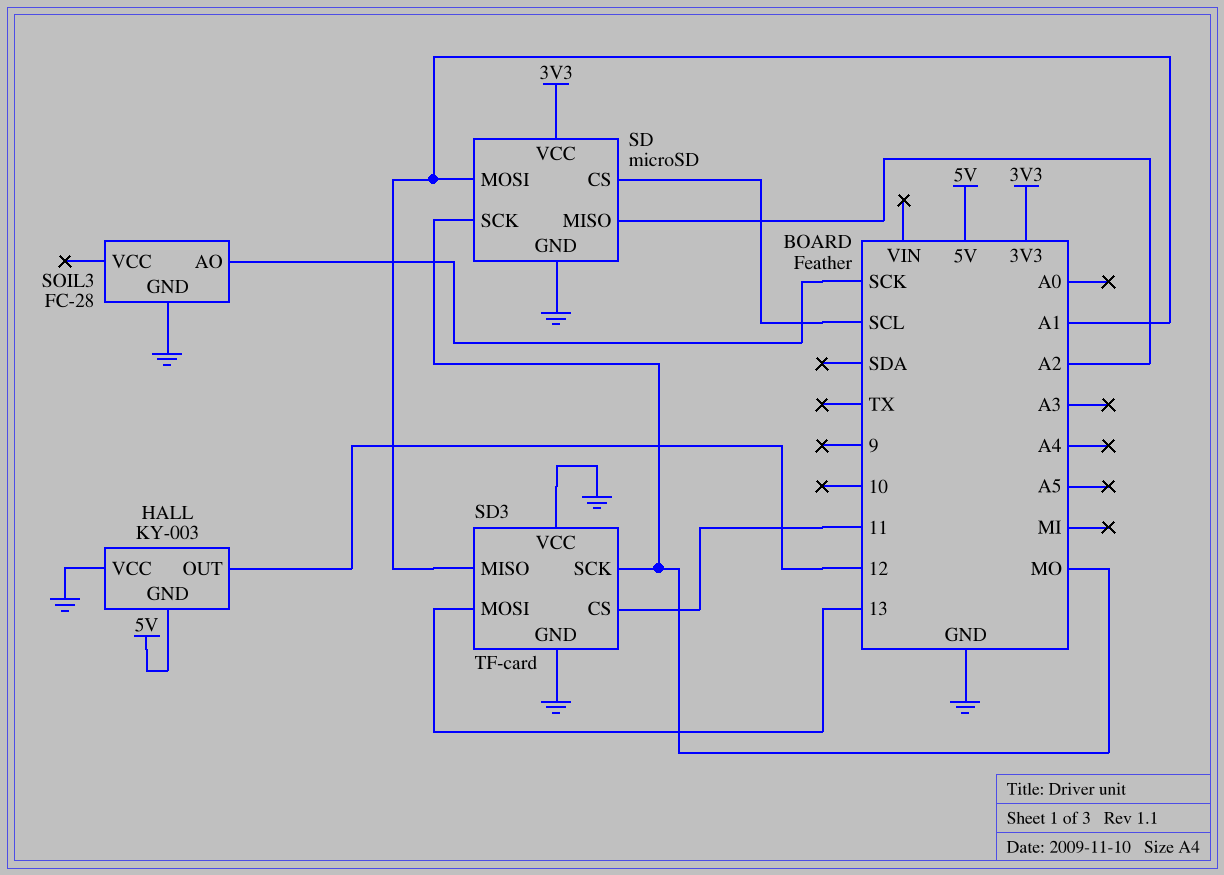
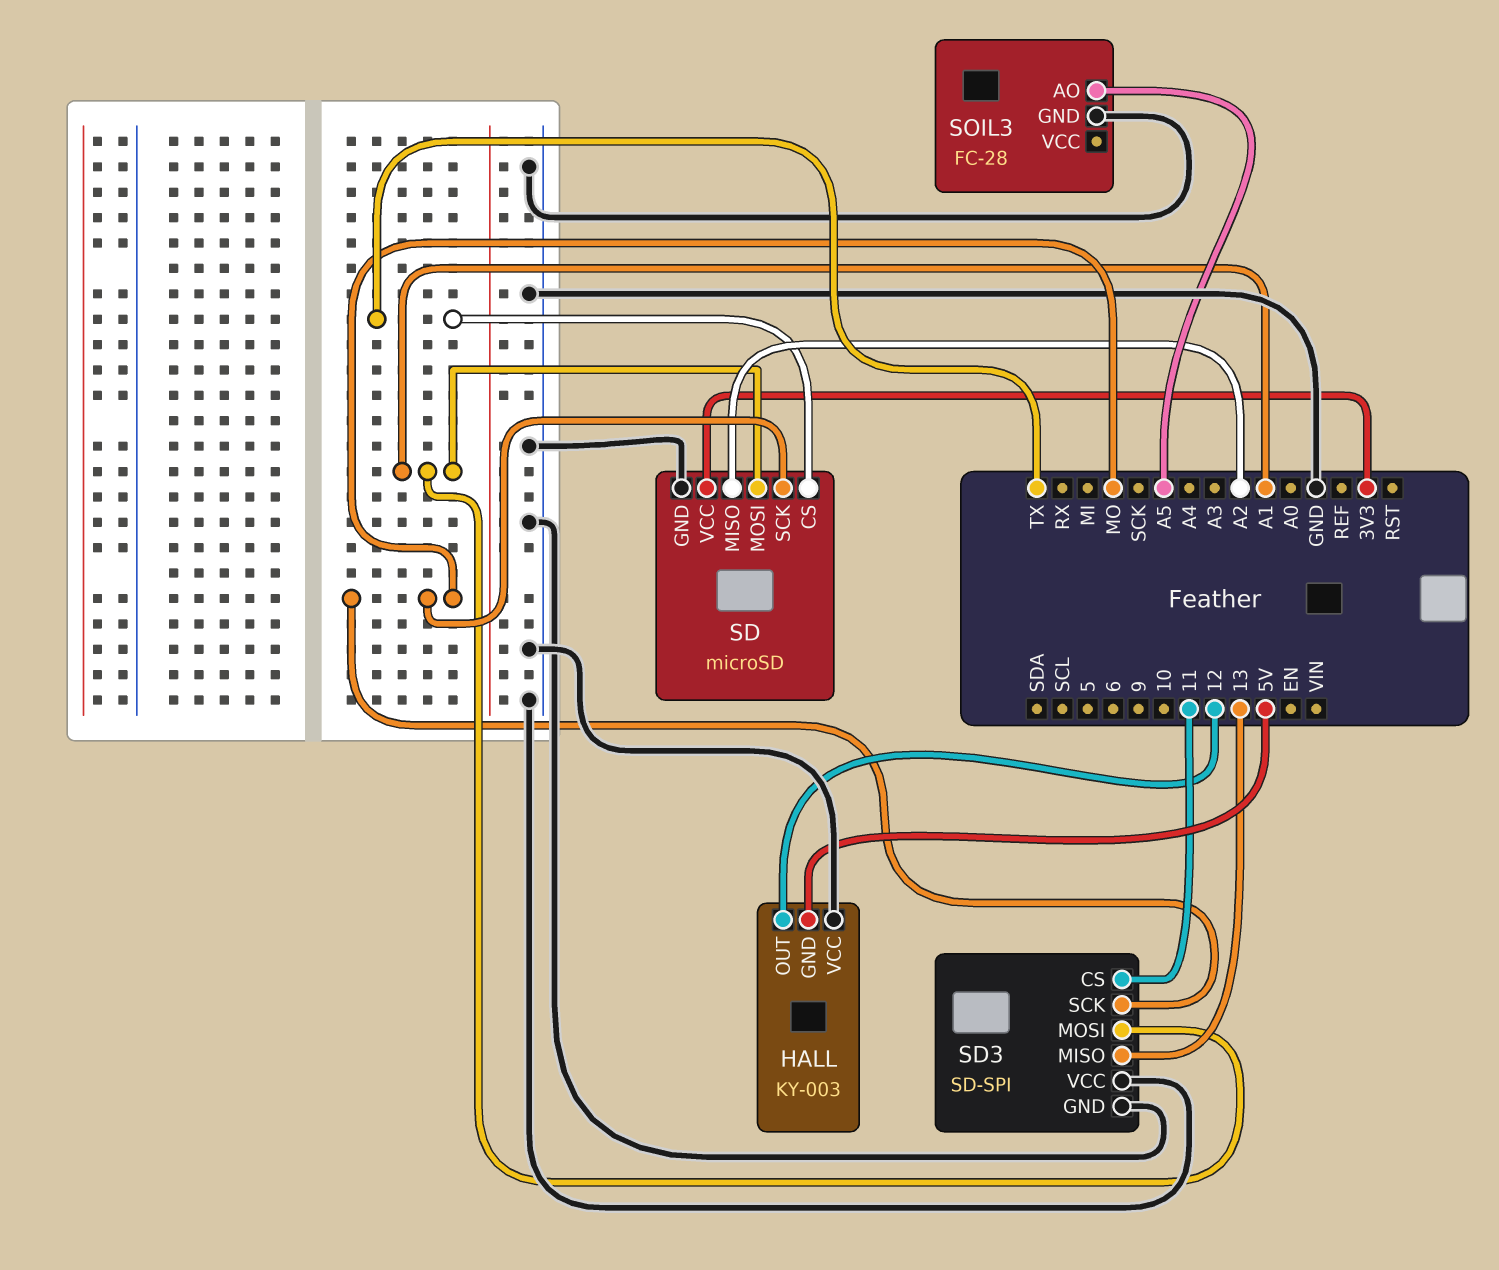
SD pin CS: SCL -> TX
SD3: TF-card -> SD-SPI
SD3 pin MISO: A1 -> 13
SD3 pin MOSI: 13 -> A1
SOIL3 pin AO: SCK -> A5

